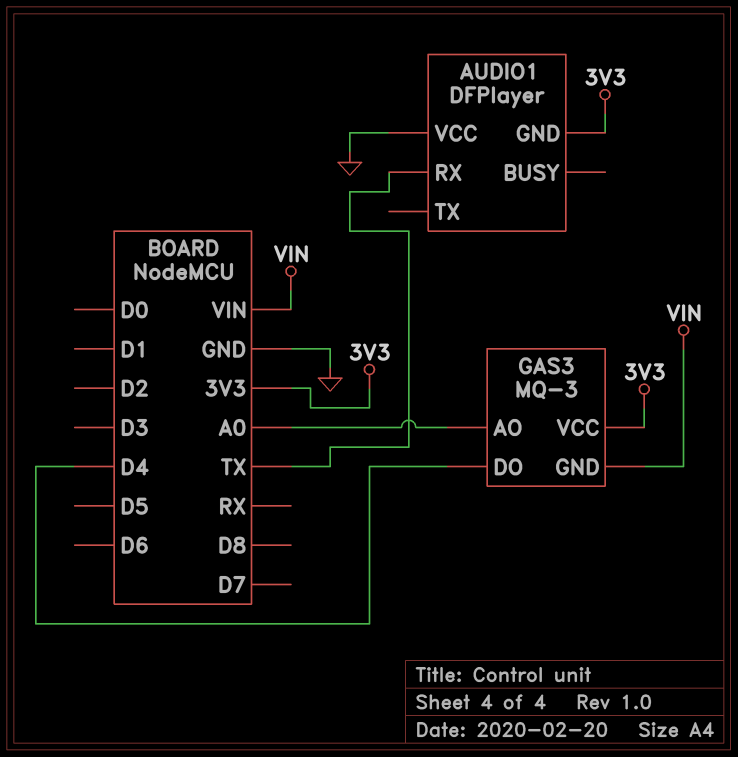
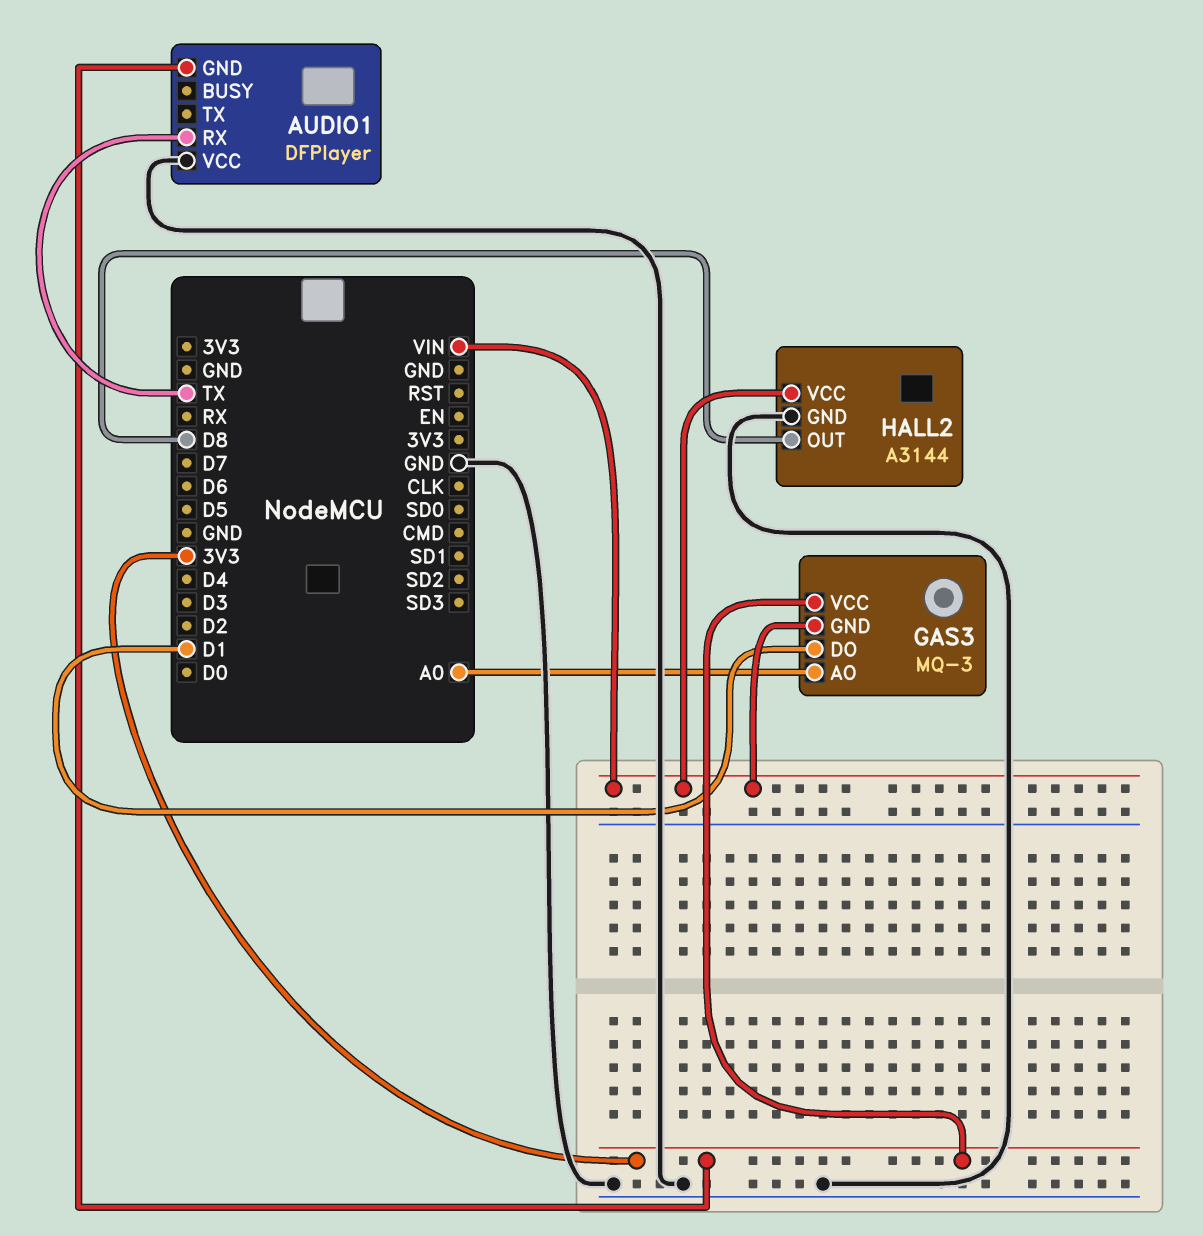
GAS3 pin DO: D4 -> D1
HALL2: none -> A3144
HALL2 pin GND: none -> GND
HALL2 pin OUT: none -> D8
HALL2 pin VCC: none -> VIN

